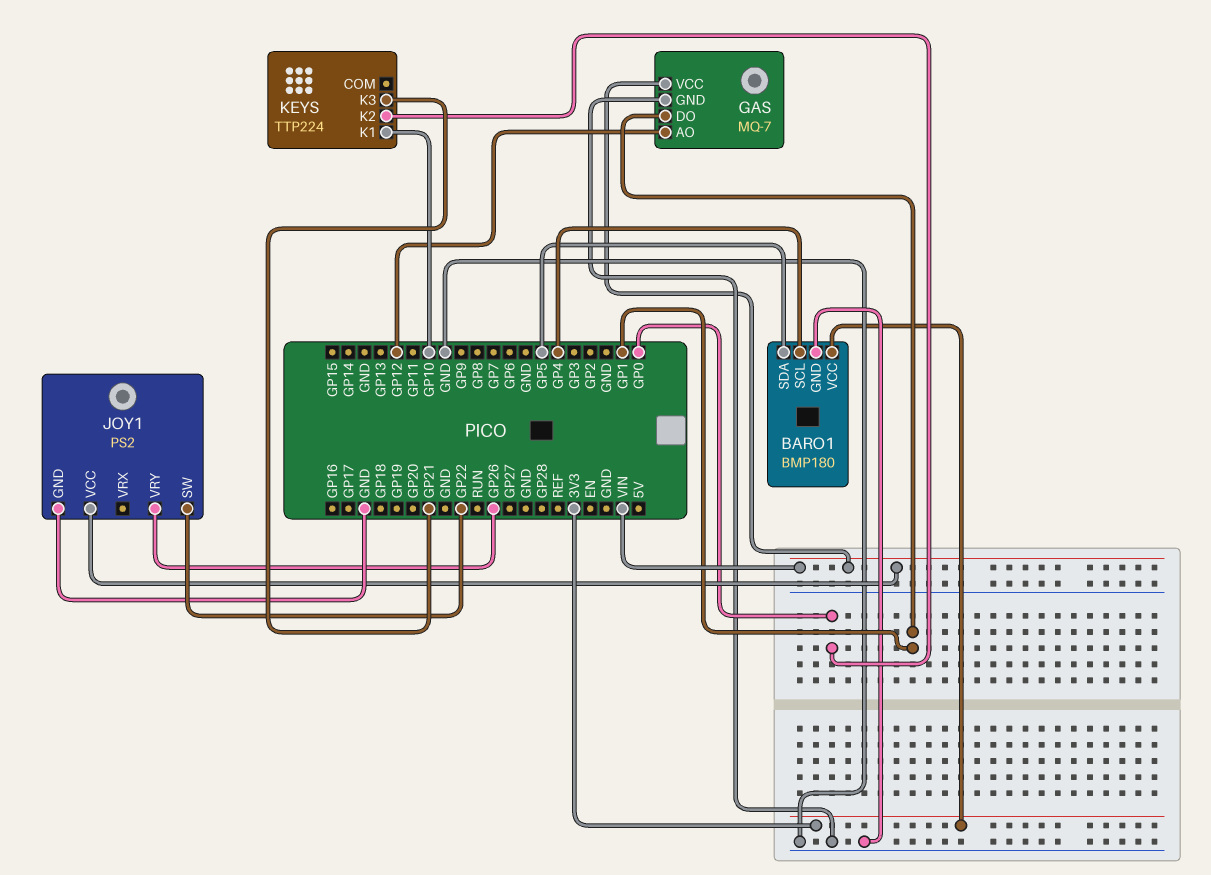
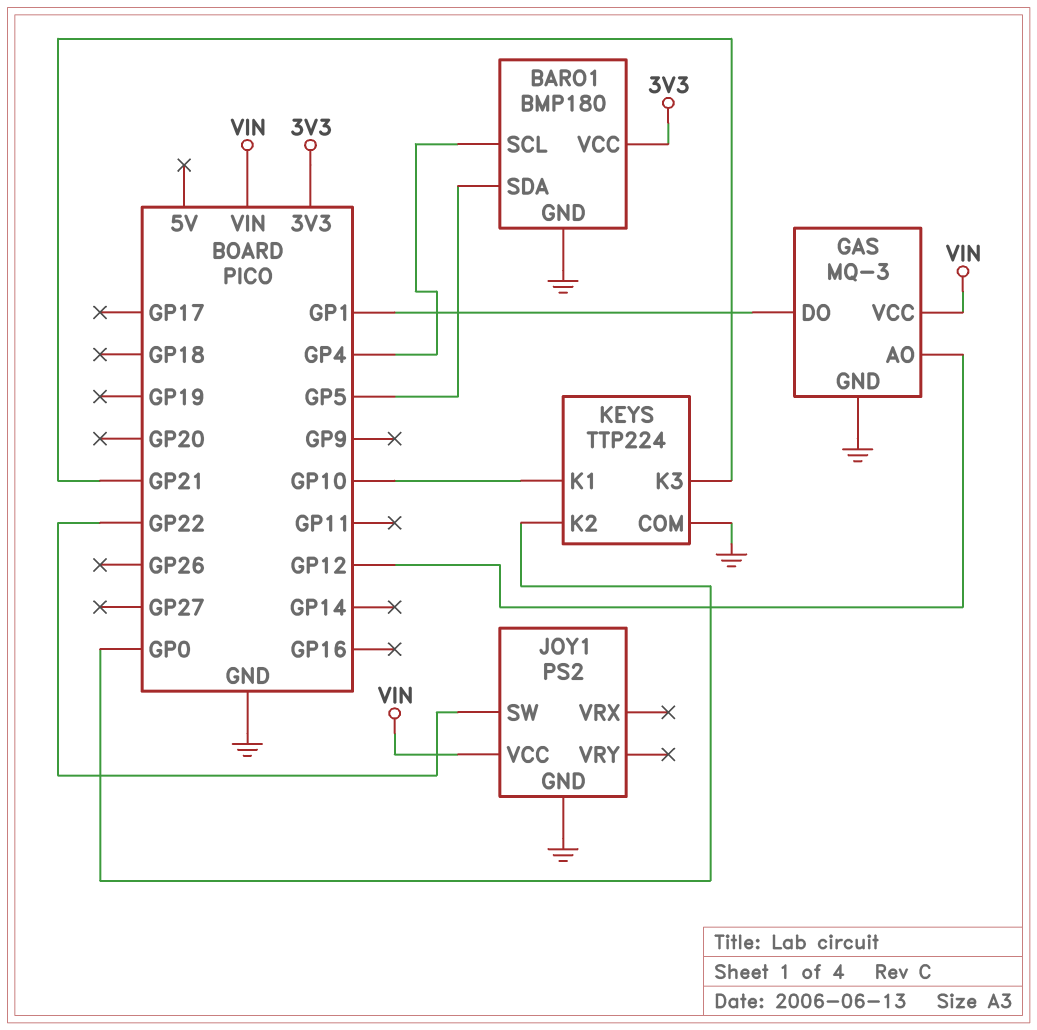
GAS: MQ-7 -> MQ-3
JOY1 pin VRY: GP26 -> none
KEYS pin COM: none -> GND

